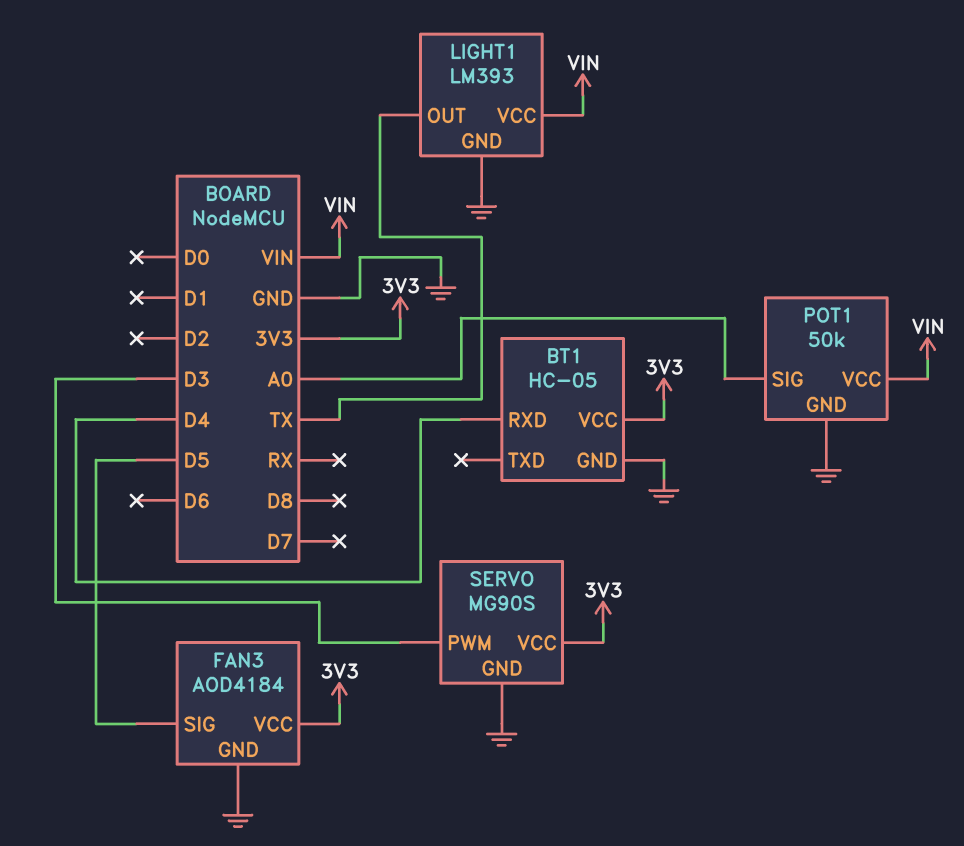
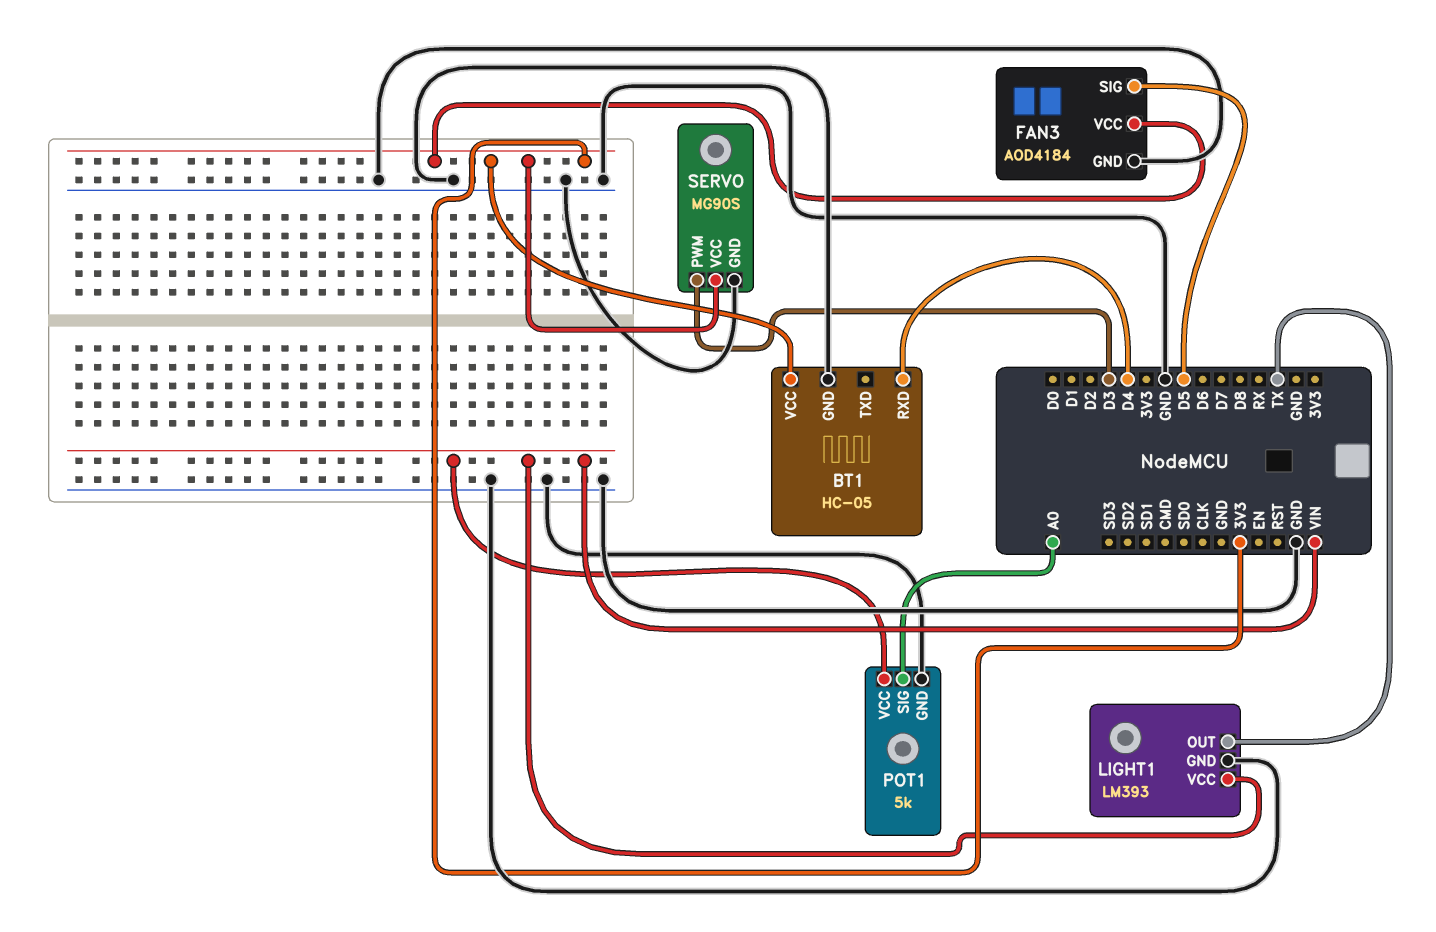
POT1: 50k -> 5k

